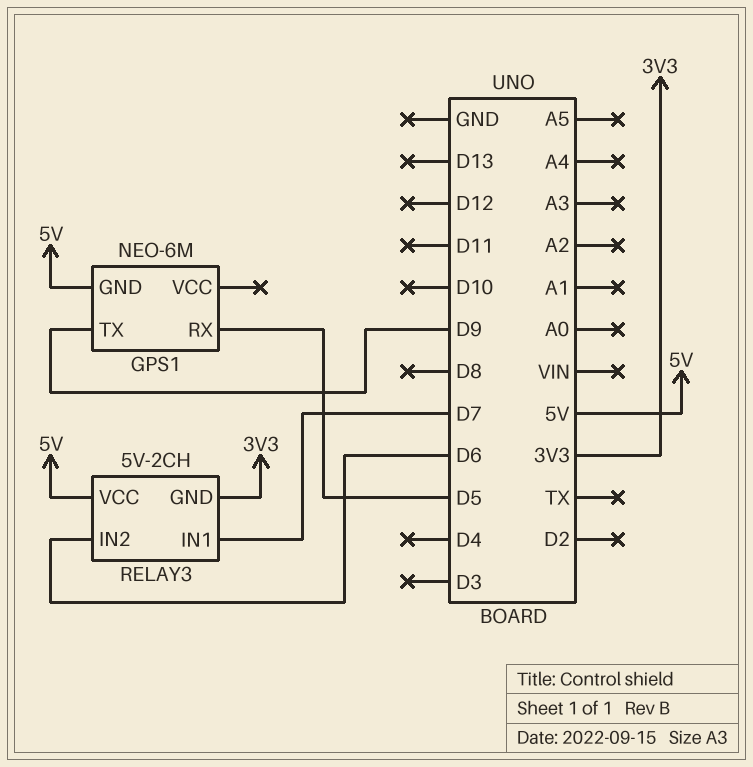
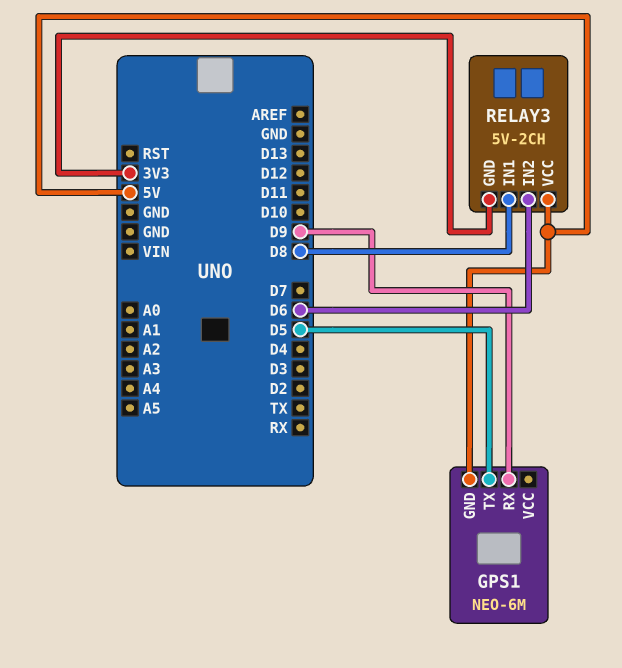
GPS1 pin RX: D5 -> D9
GPS1 pin TX: D9 -> D5
RELAY3 pin IN1: D7 -> D8

